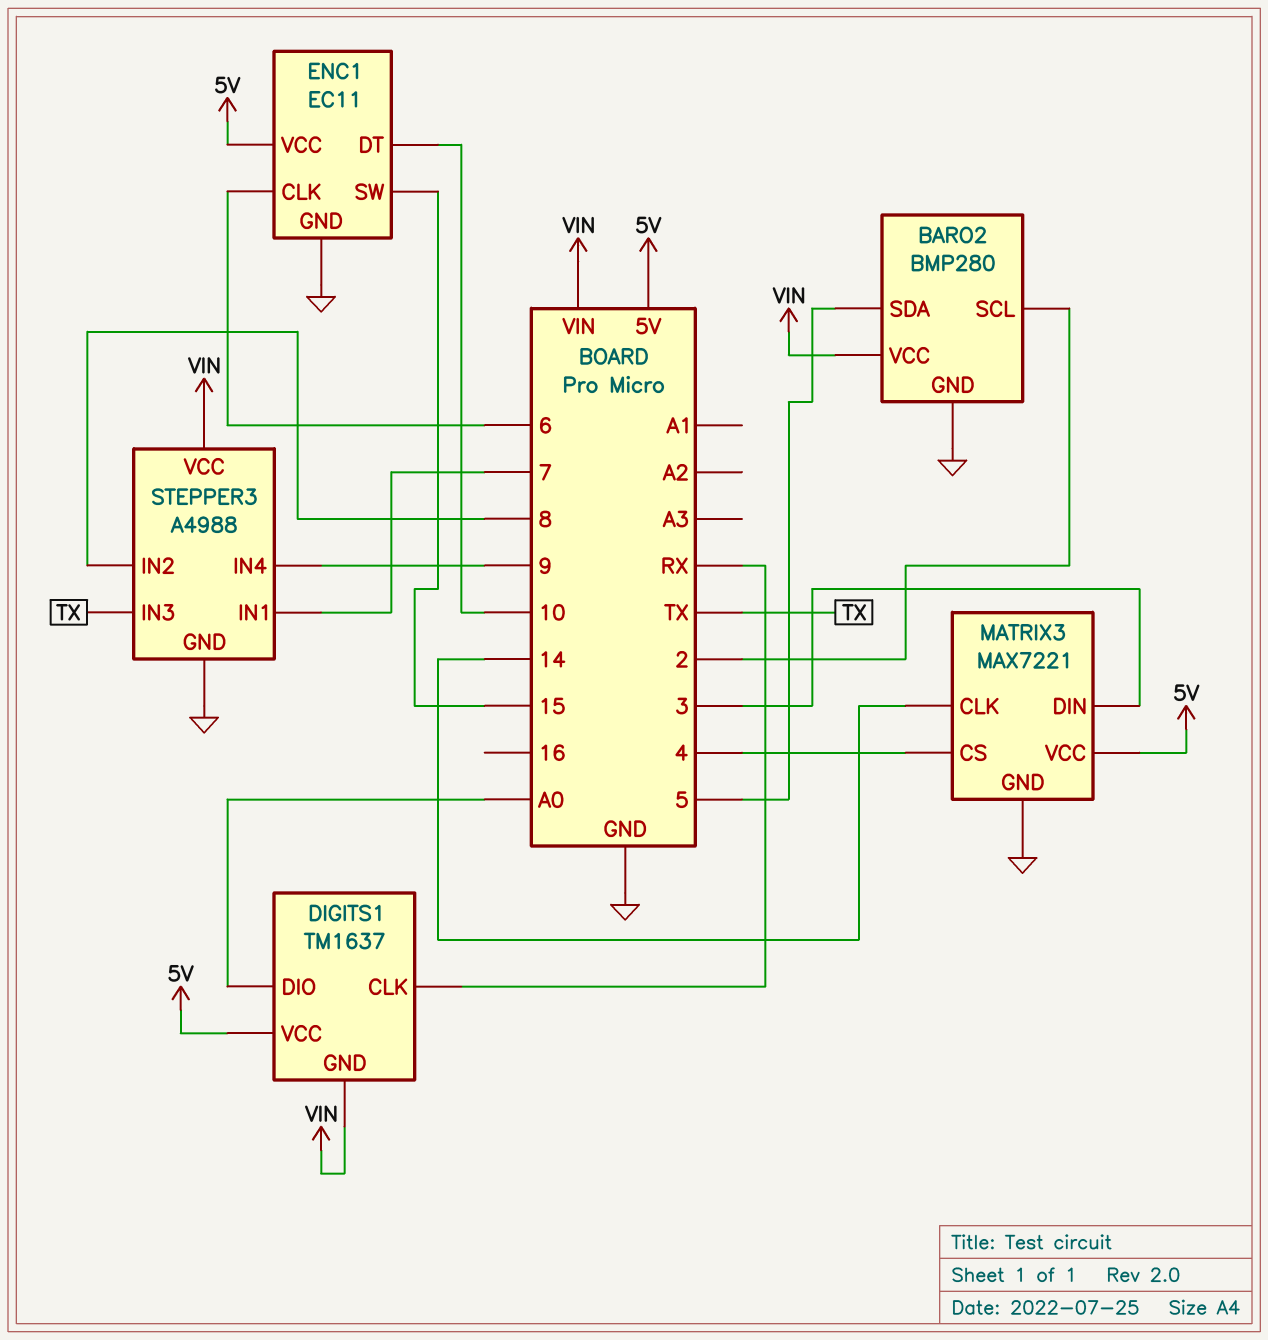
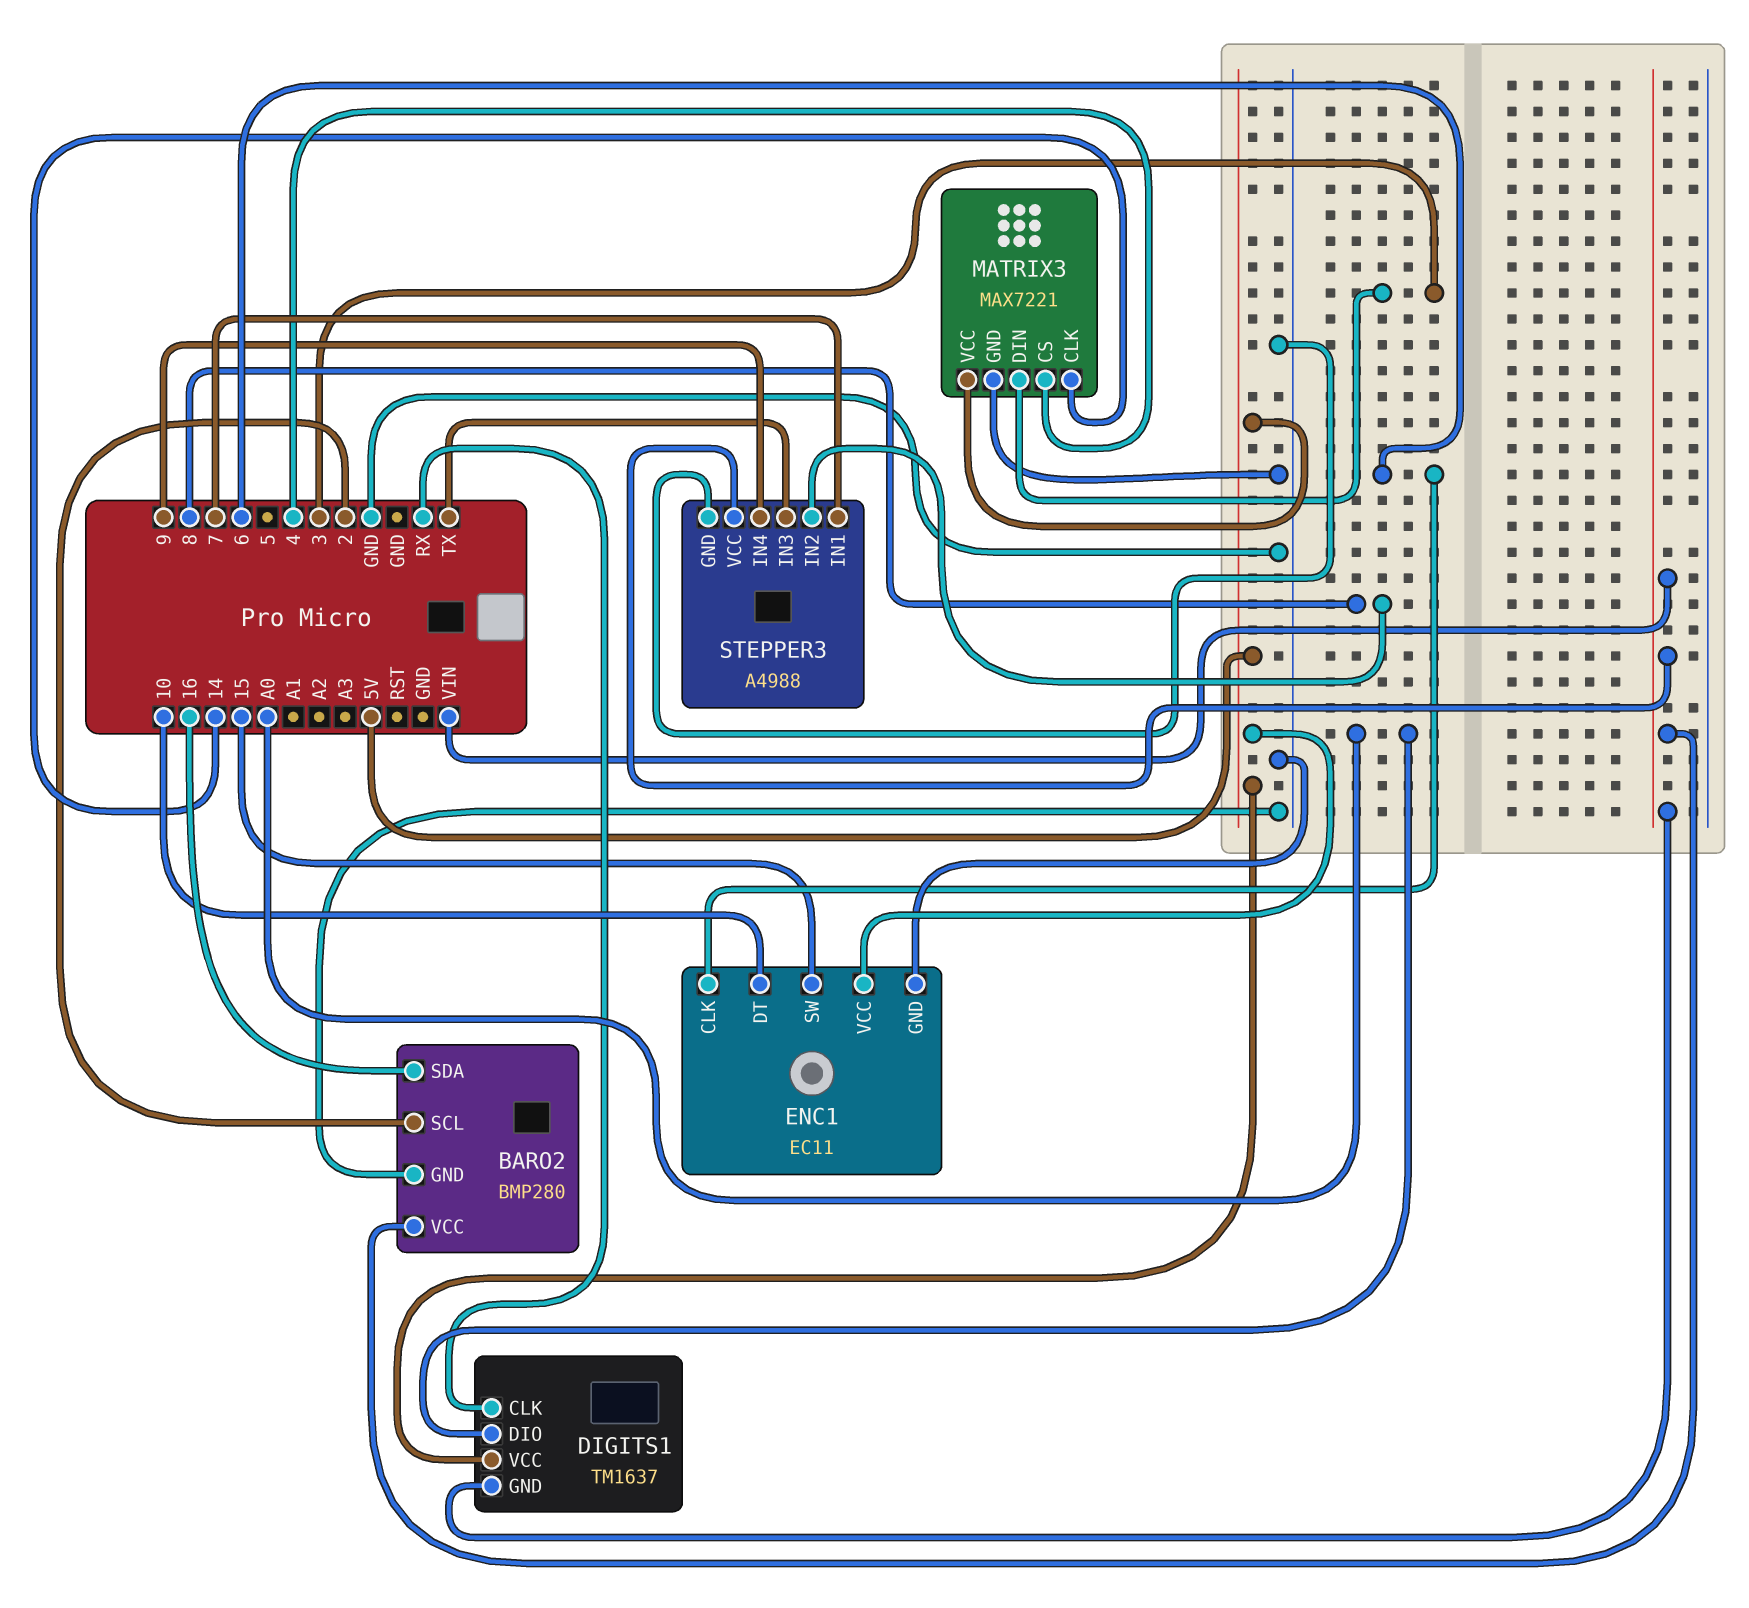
BARO2 pin SDA: 5 -> 16

